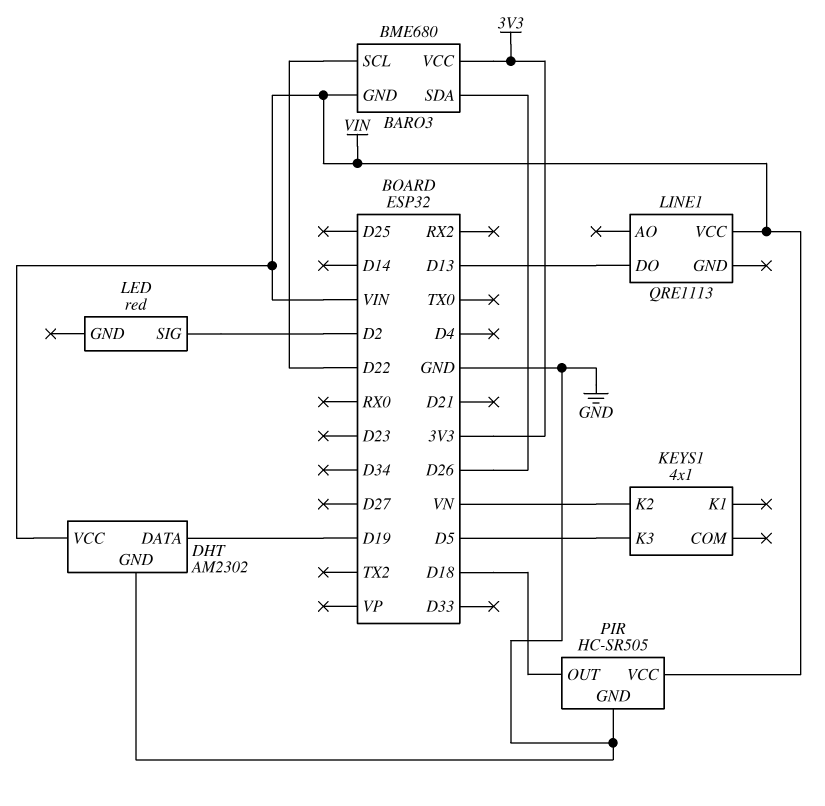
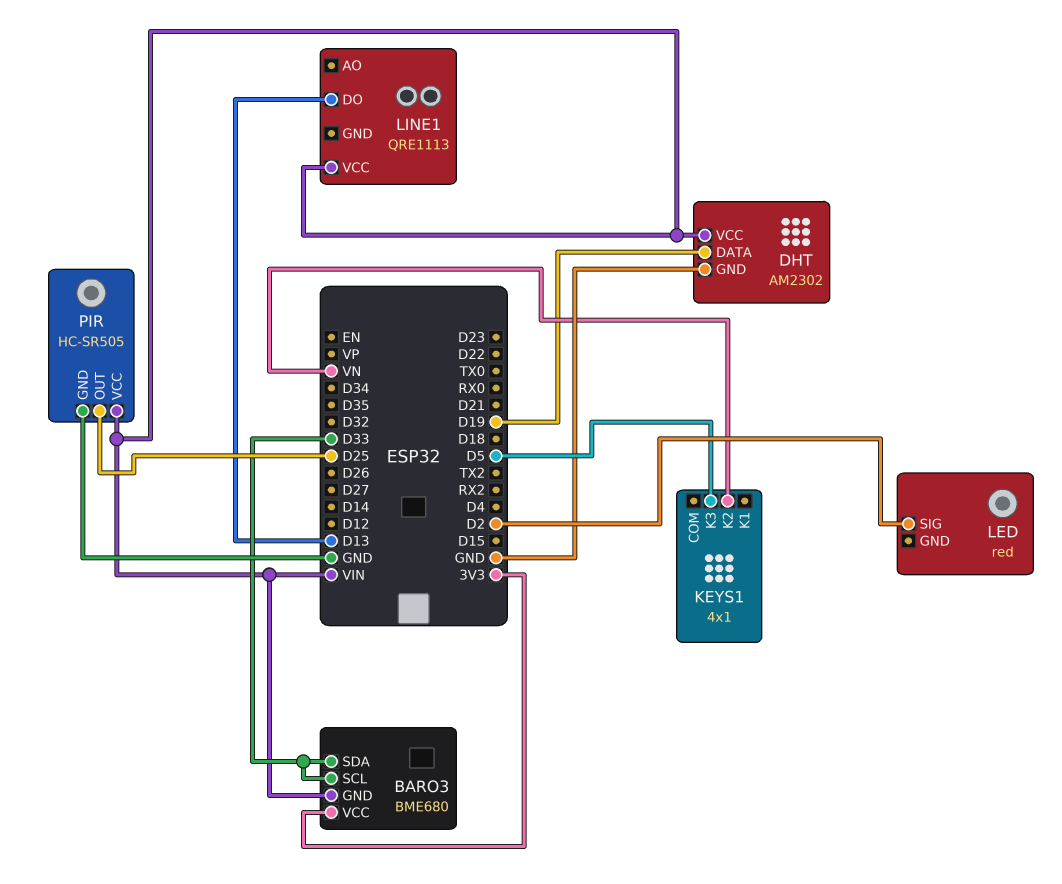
BARO3 pin SCL: D22 -> D33
BARO3 pin SDA: D26 -> D33
PIR pin OUT: D18 -> D25

